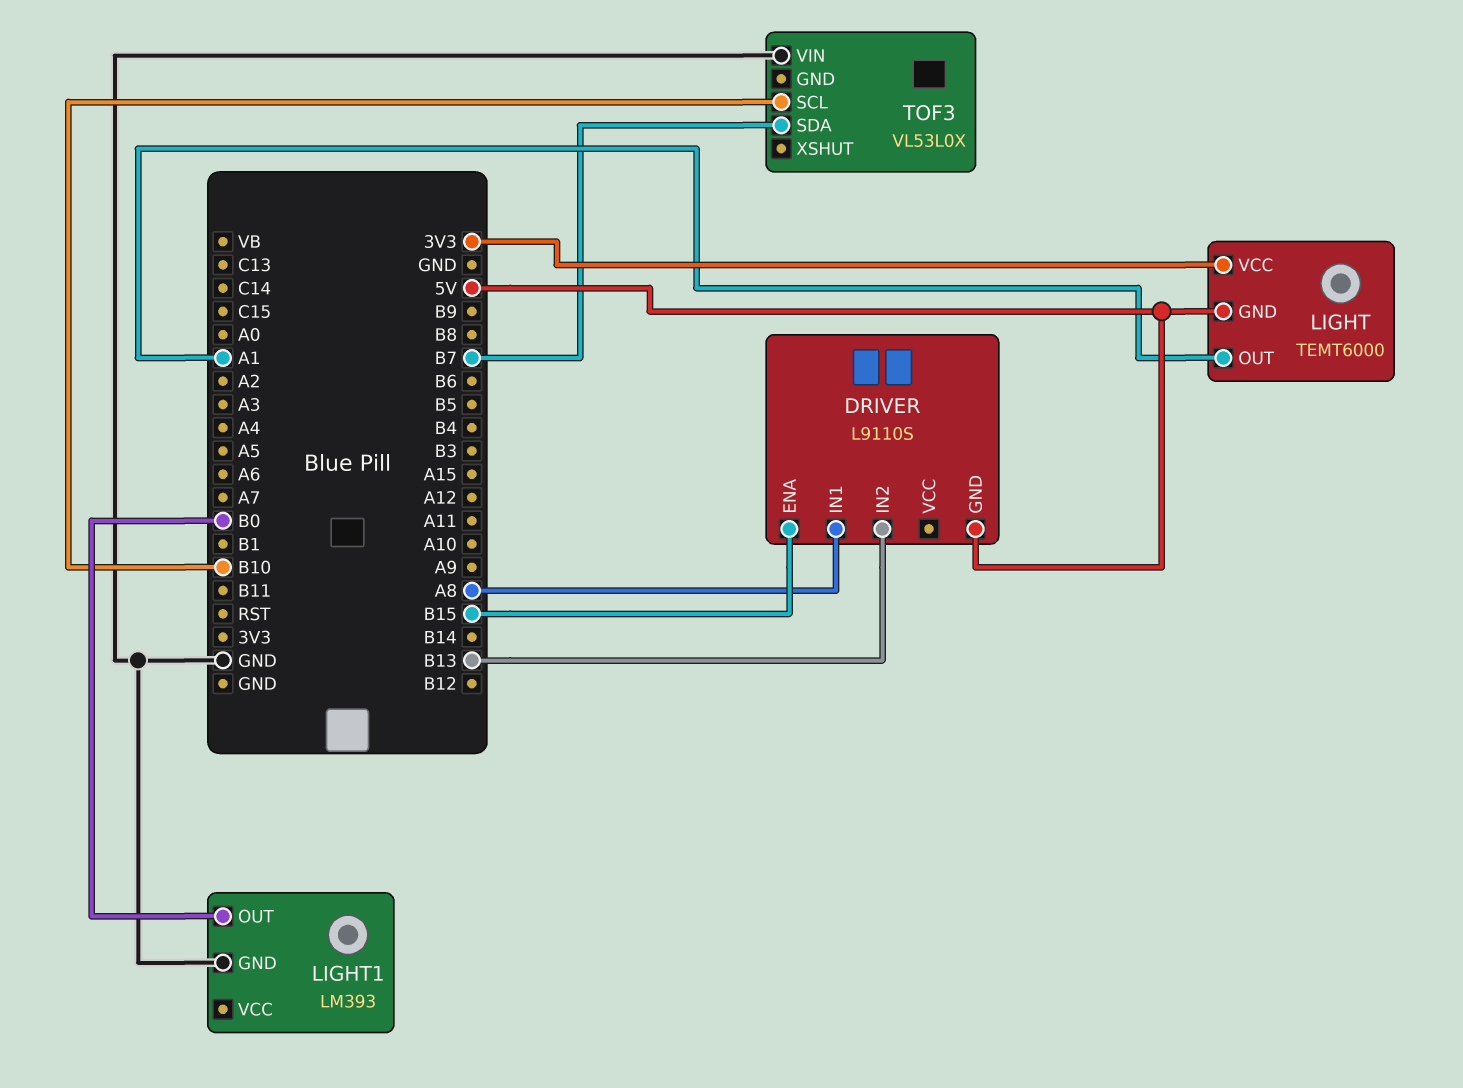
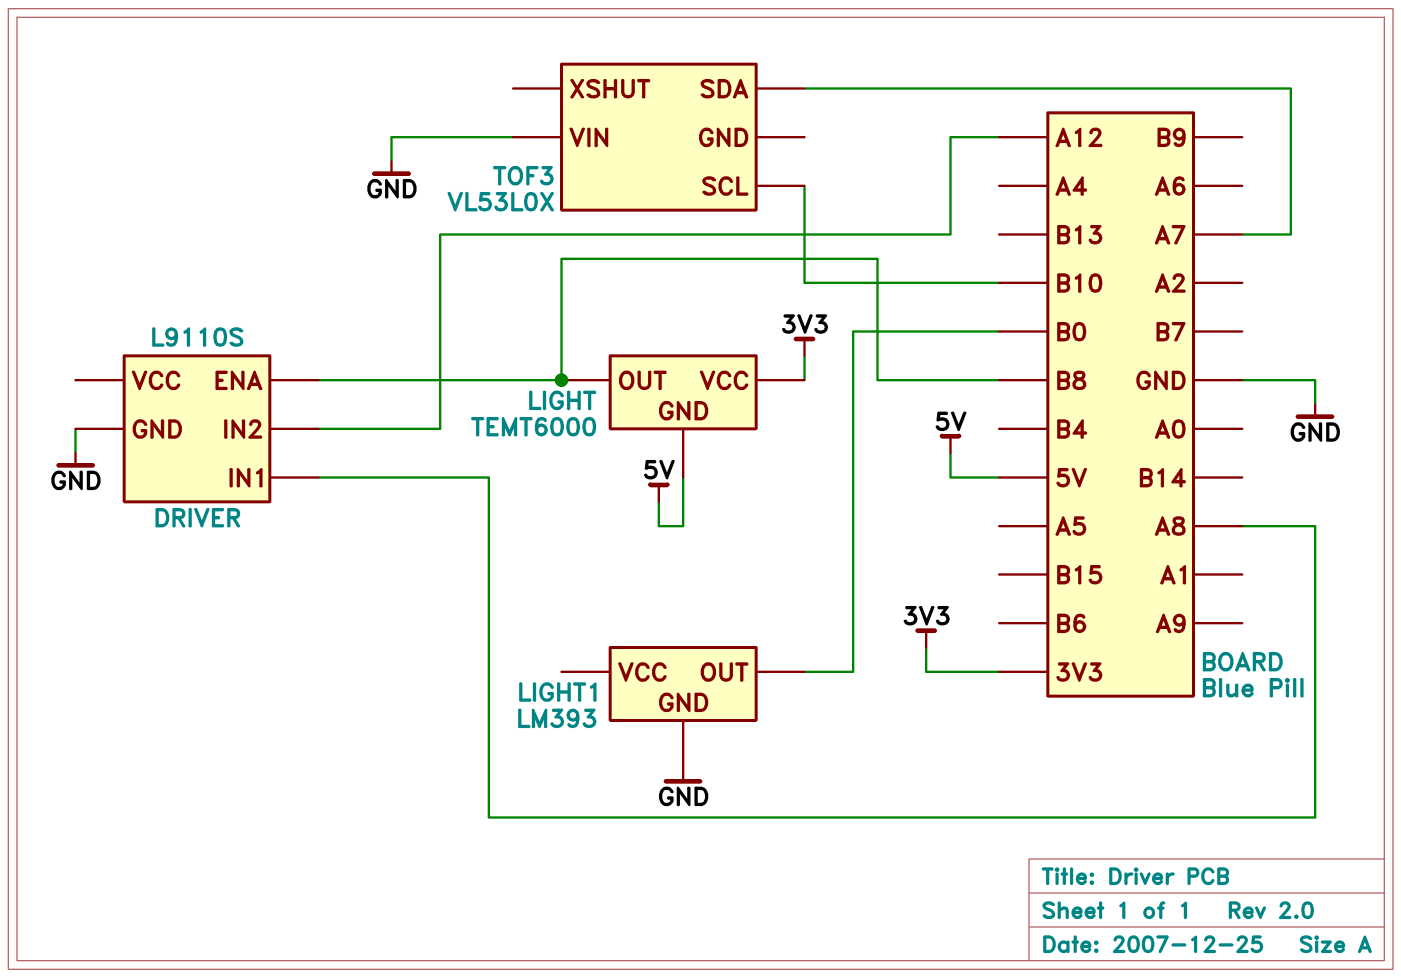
DRIVER pin ENA: B15 -> B8
DRIVER pin GND: 5V -> GND
DRIVER pin IN2: B13 -> A12
LIGHT pin OUT: A1 -> B8
TOF3 pin SDA: B7 -> A7

